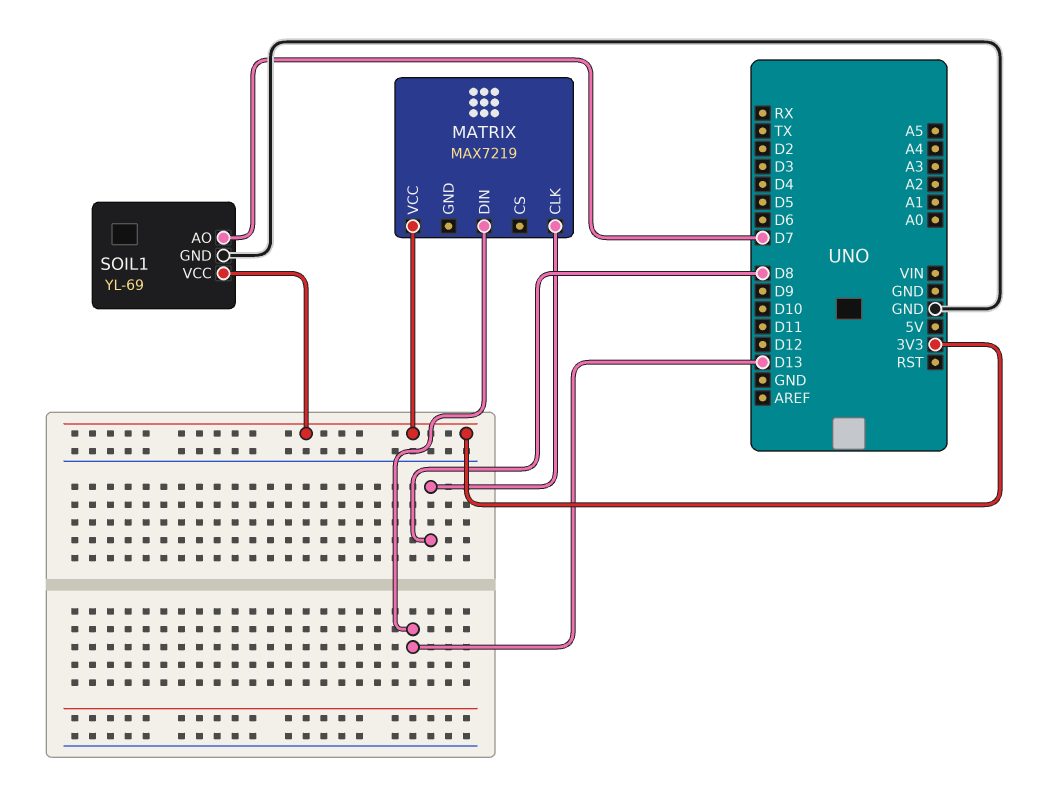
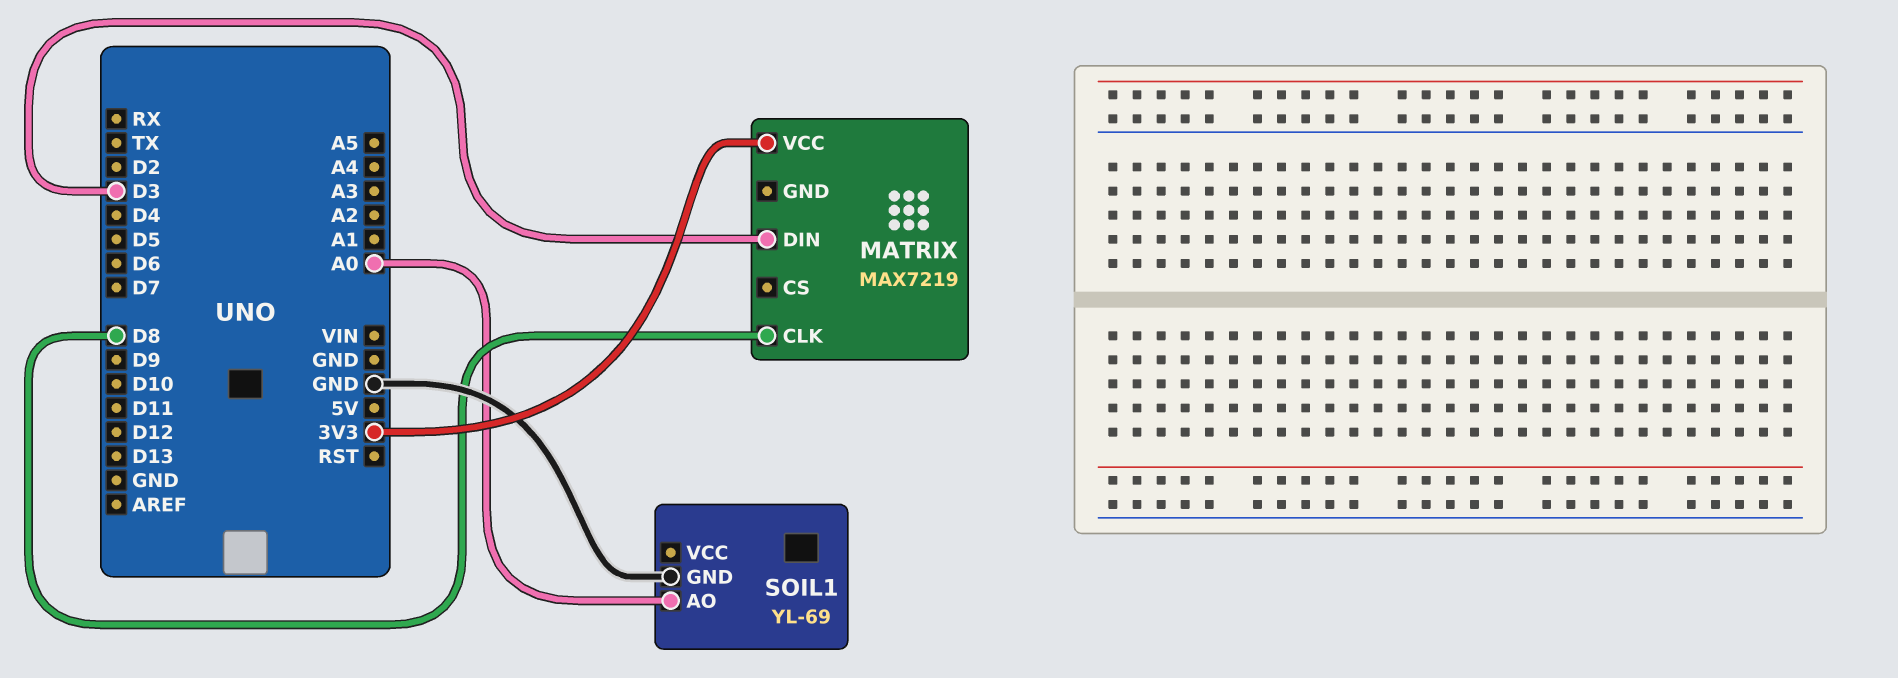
MATRIX pin DIN: D13 -> D3
SOIL1 pin AO: D7 -> A0
SOIL1 pin VCC: 3V3 -> none

